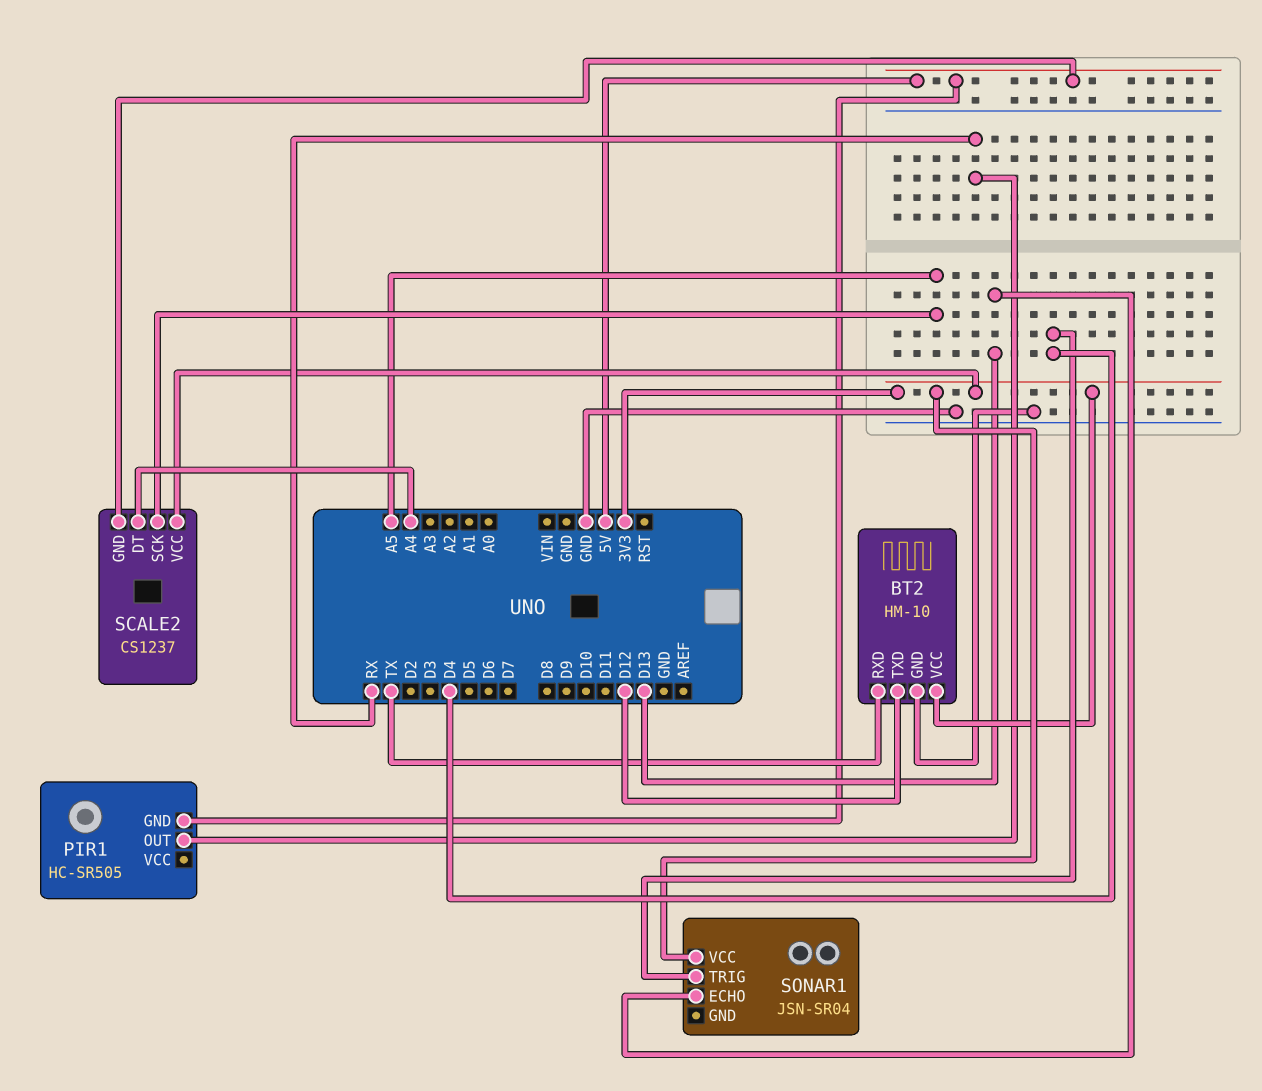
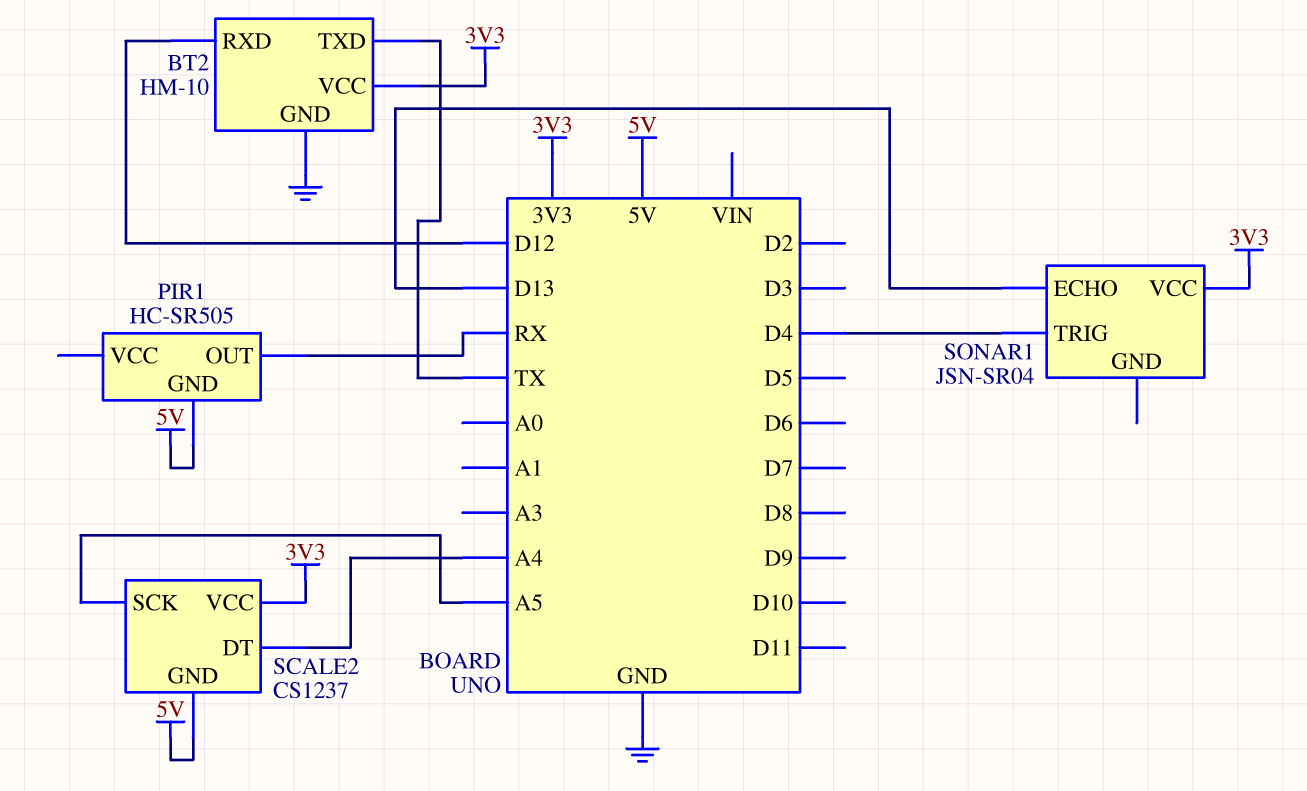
BT2 pin RXD: TX -> D12
BT2 pin TXD: D12 -> TX

